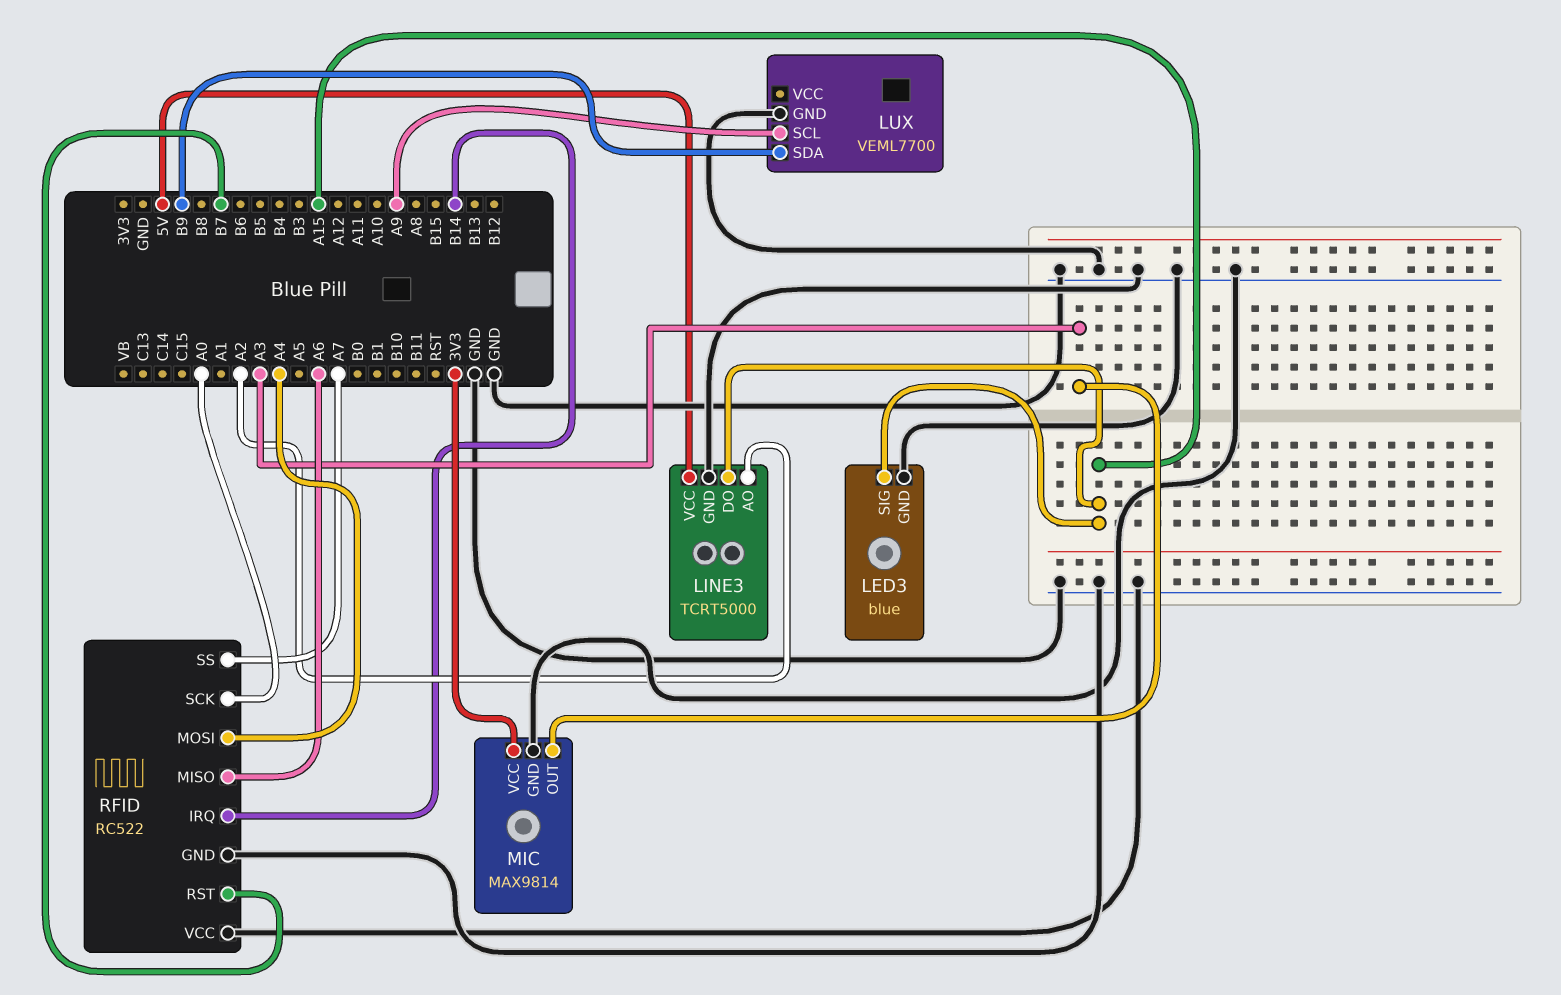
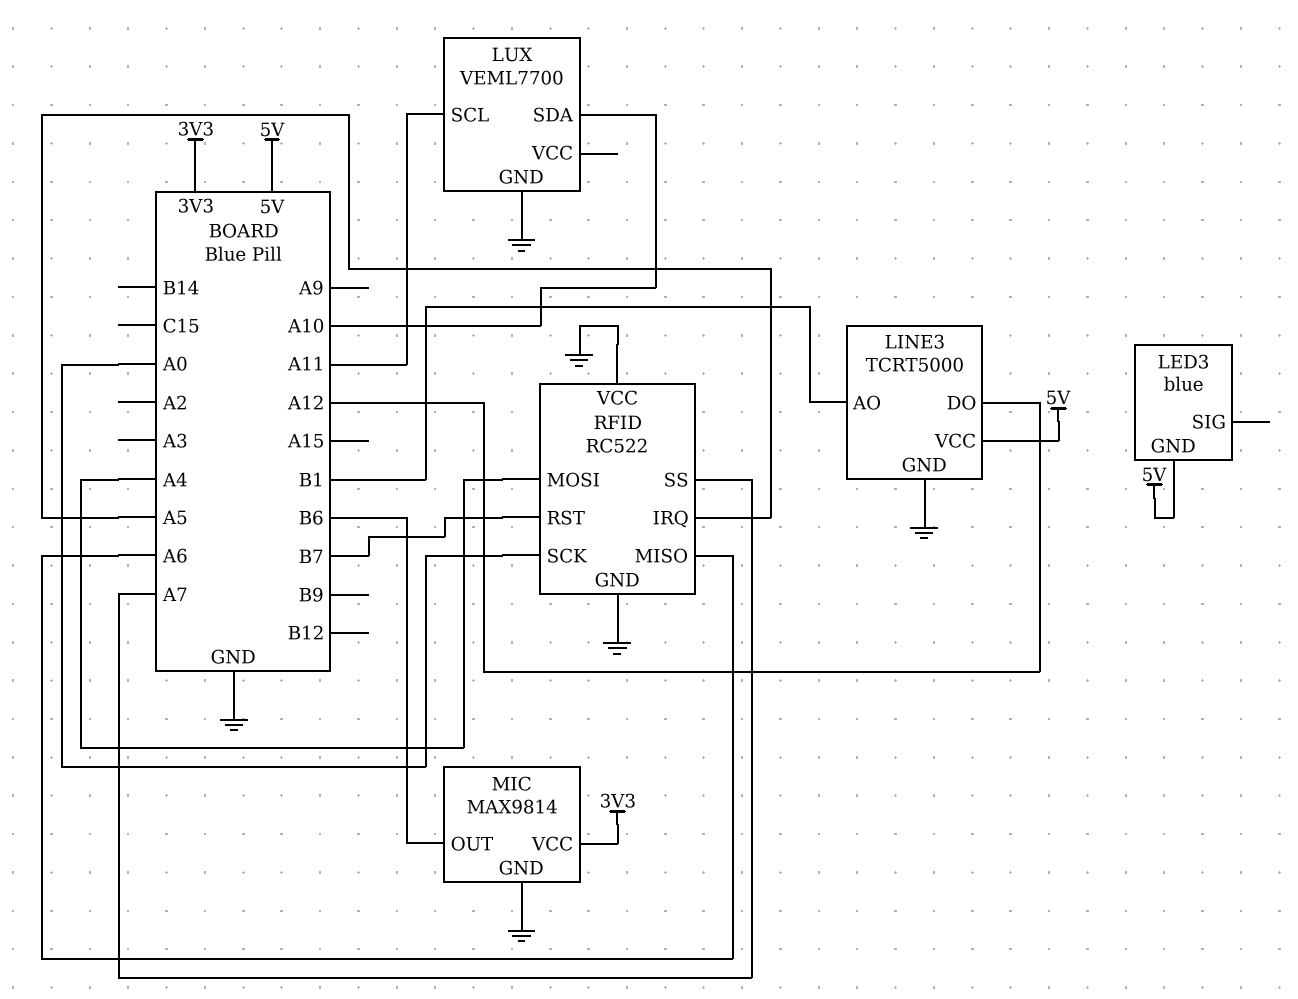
LED3 pin GND: GND -> 5V
LED3 pin SIG: A15 -> none
LINE3 pin AO: A2 -> B1
LINE3 pin DO: A15 -> A12
LUX pin SCL: A9 -> A11
LUX pin SDA: B9 -> A10
MIC pin OUT: A3 -> B6
RFID pin IRQ: B14 -> A5

